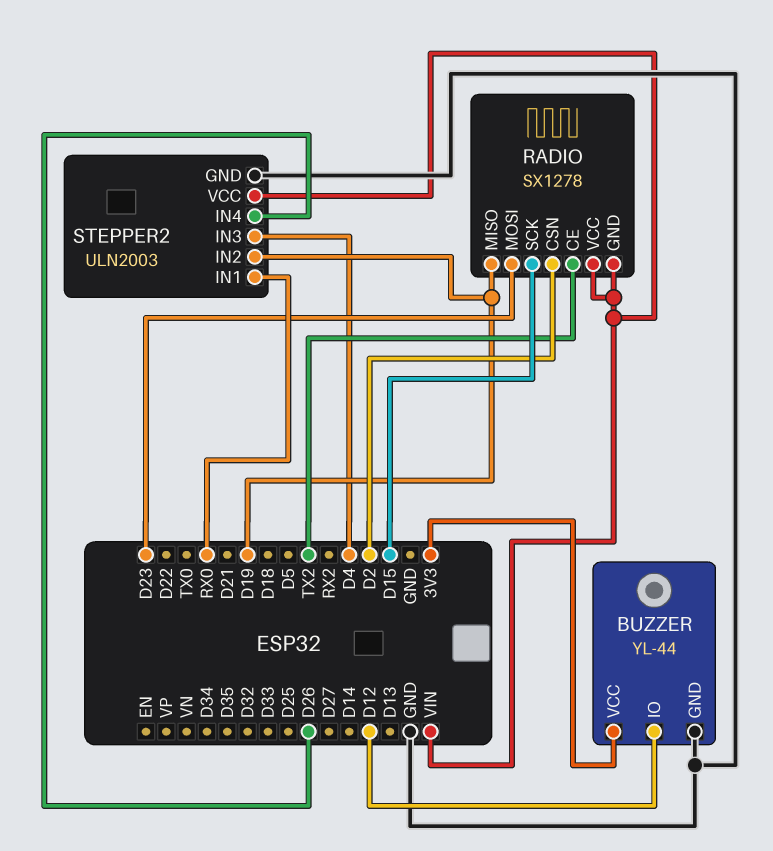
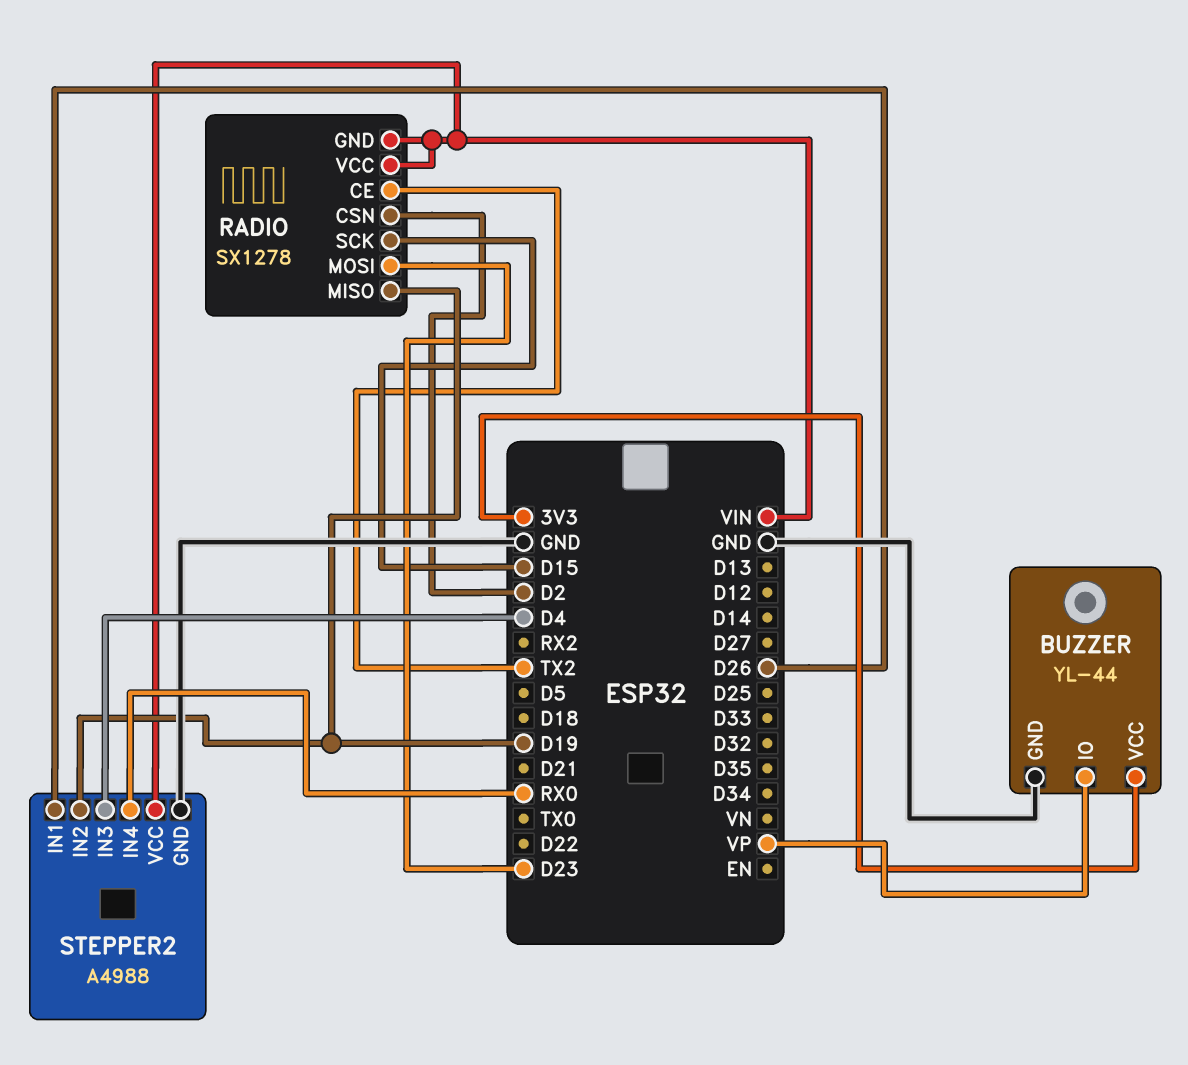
BUZZER pin IO: D12 -> VP
STEPPER2: ULN2003 -> A4988
STEPPER2 pin IN1: RX0 -> D26
STEPPER2 pin IN4: D26 -> RX0

